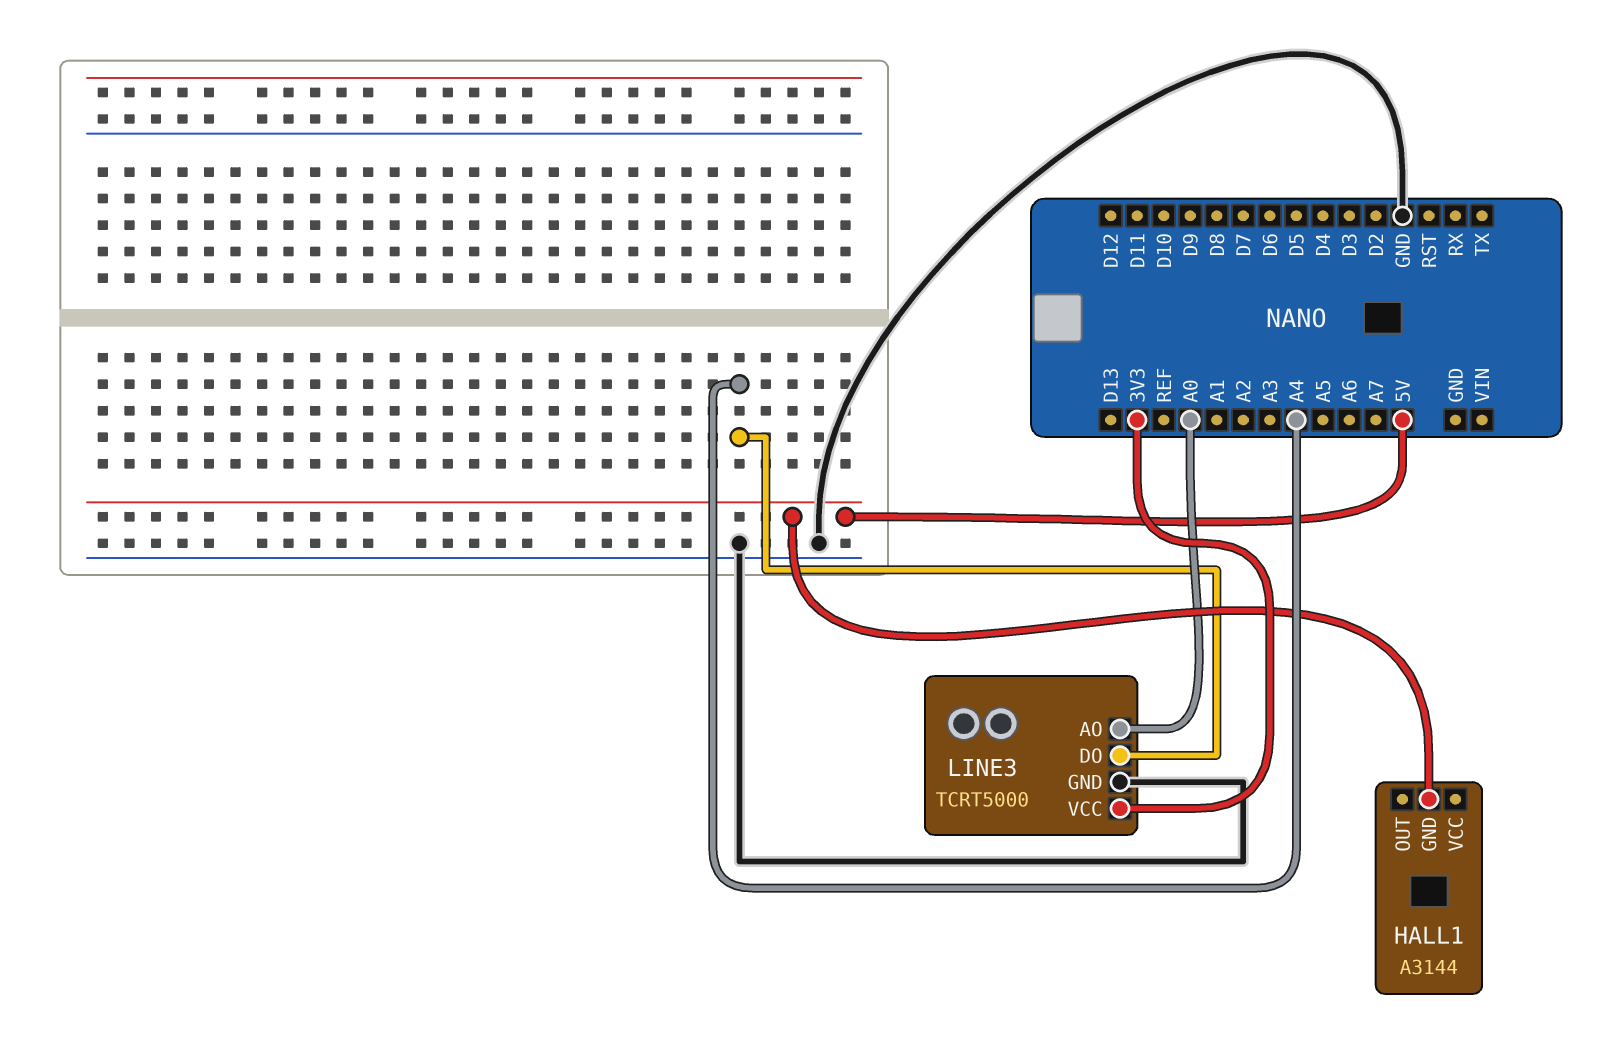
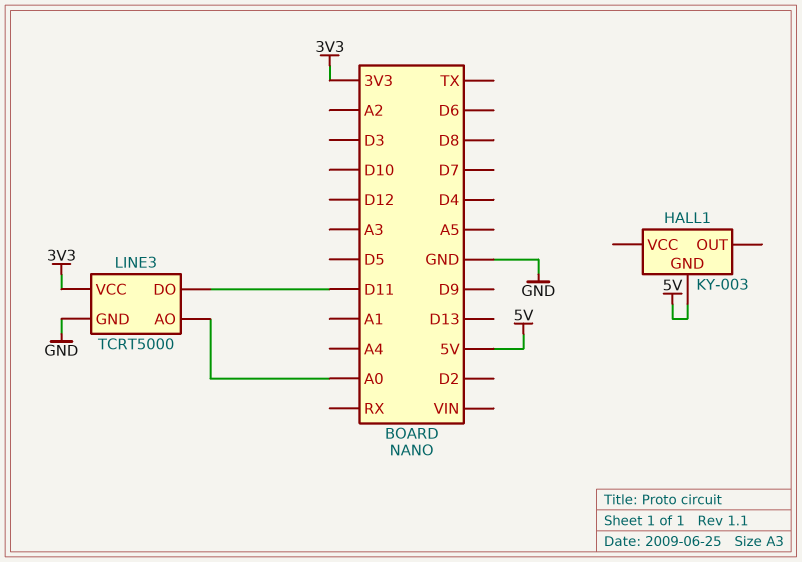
HALL1: A3144 -> KY-003
LINE3 pin DO: A4 -> D11

